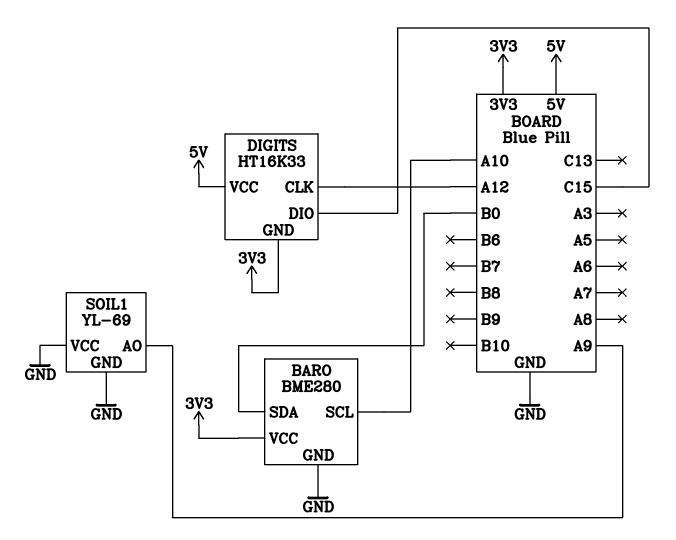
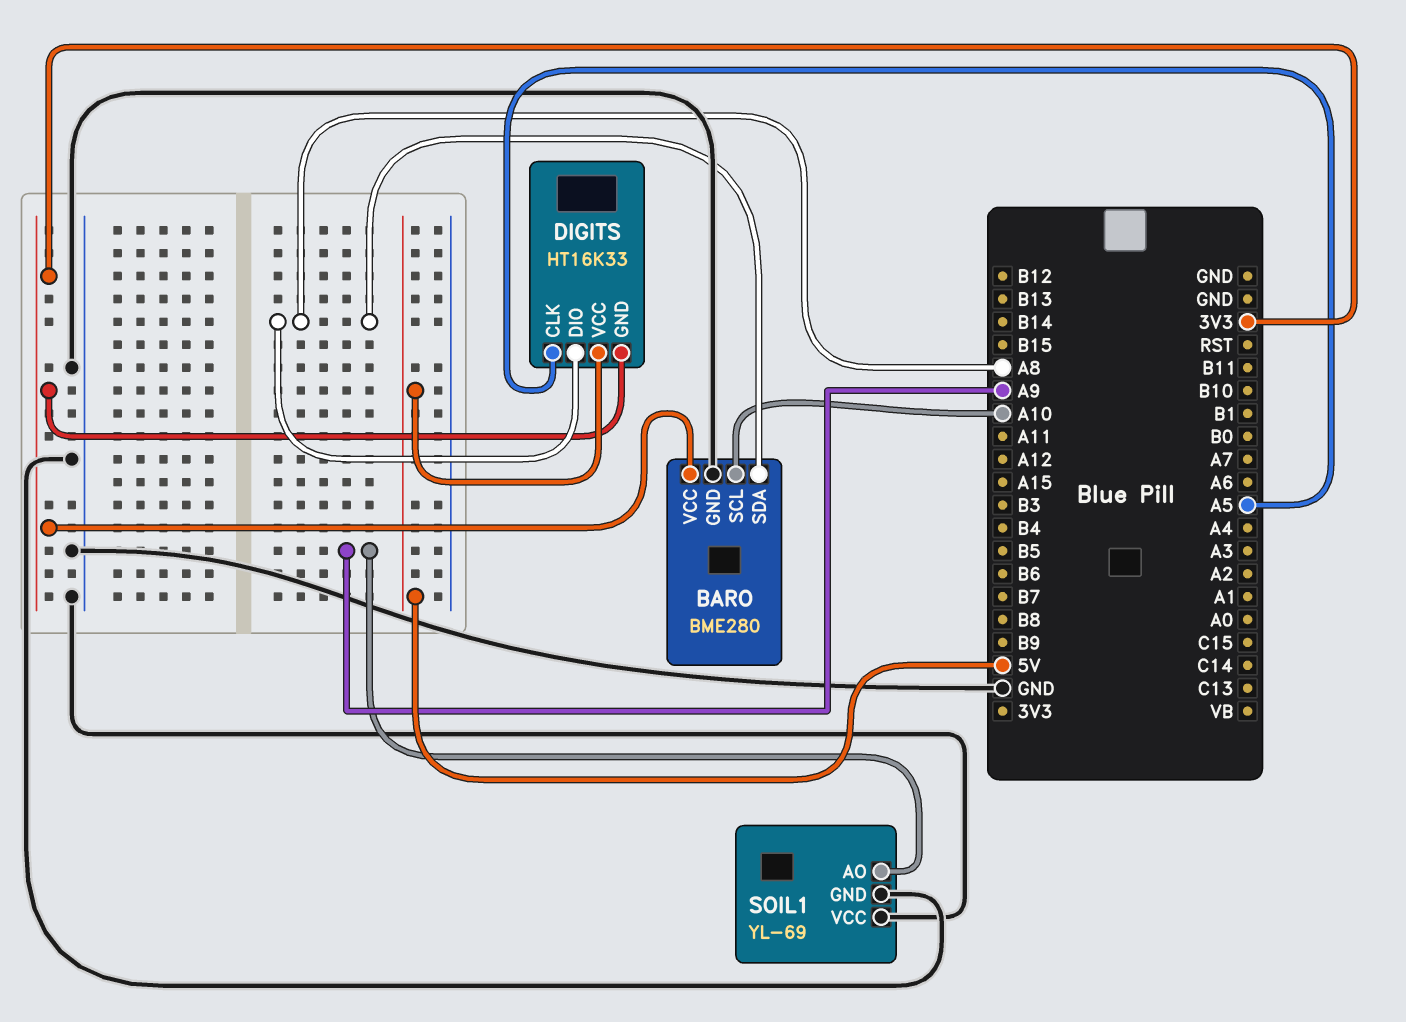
BARO pin SDA: B0 -> A8
DIGITS pin CLK: A12 -> A5
DIGITS pin DIO: C15 -> A8

